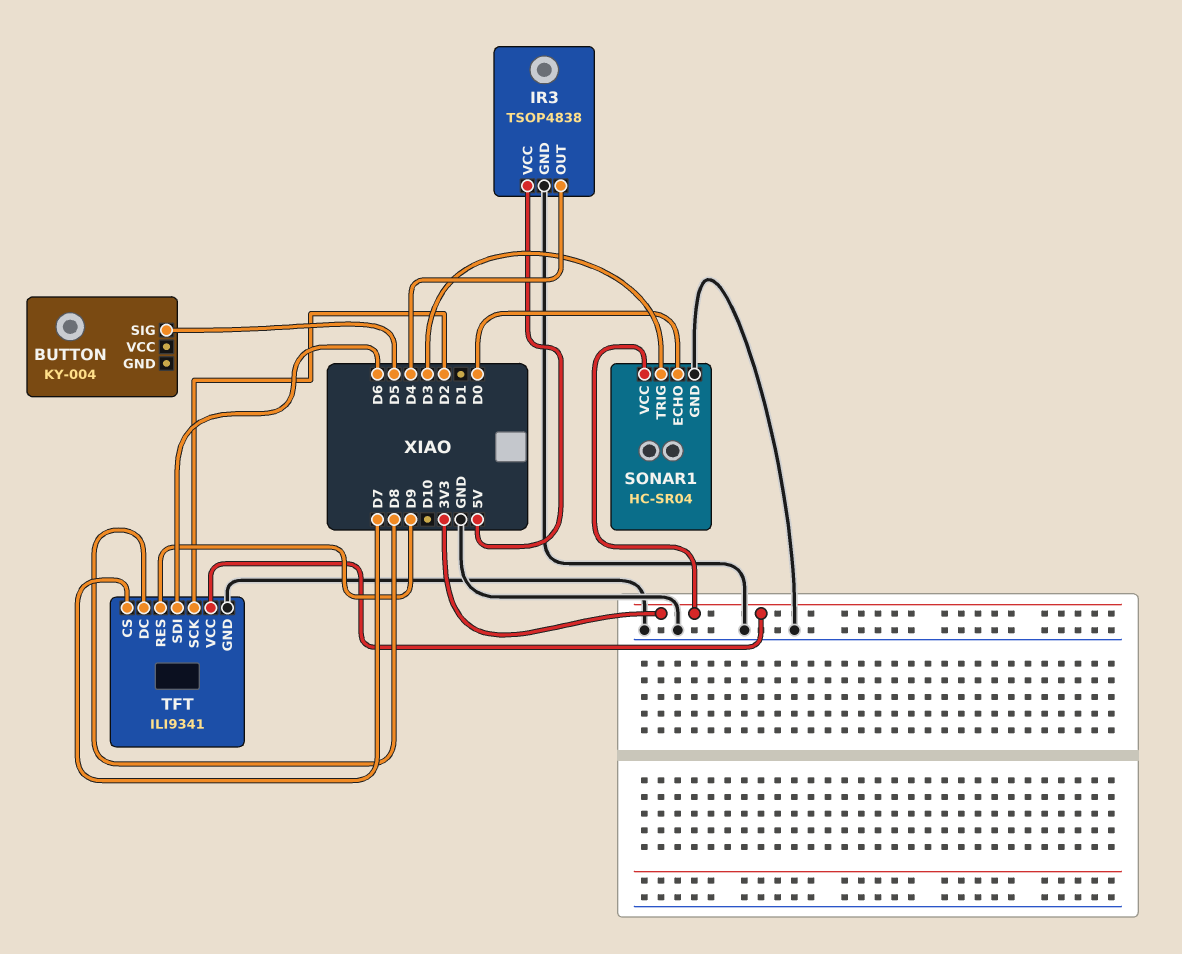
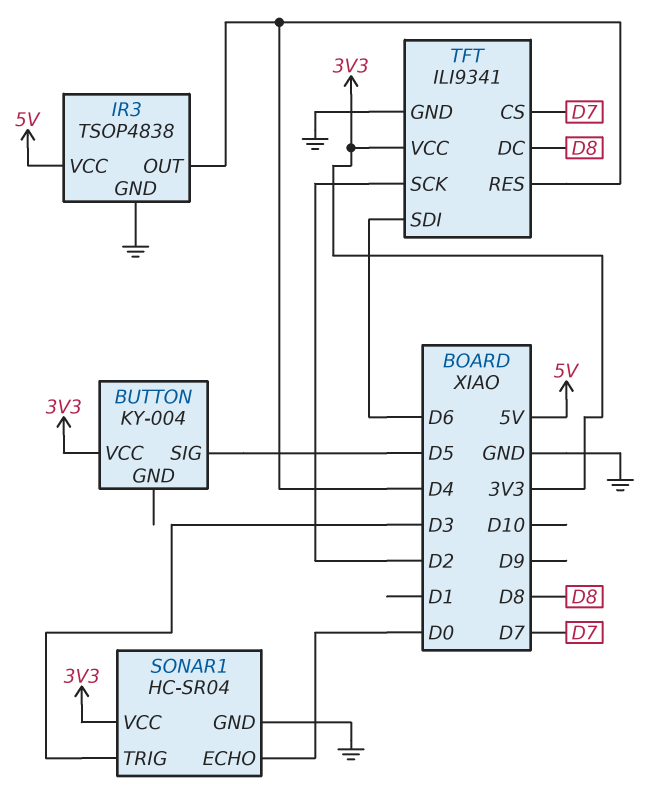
BUTTON pin VCC: none -> 3V3
TFT pin RES: D9 -> D4

